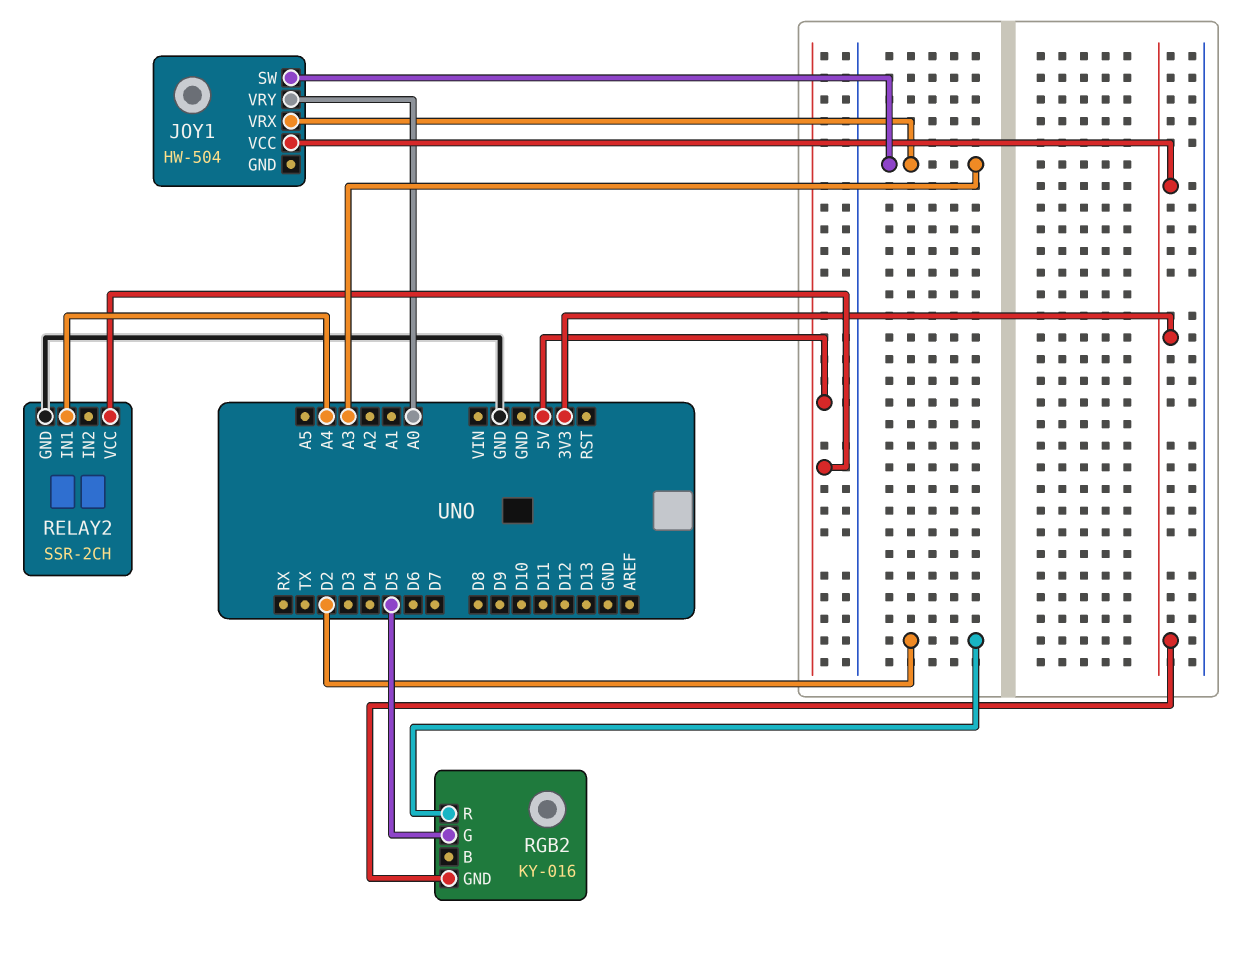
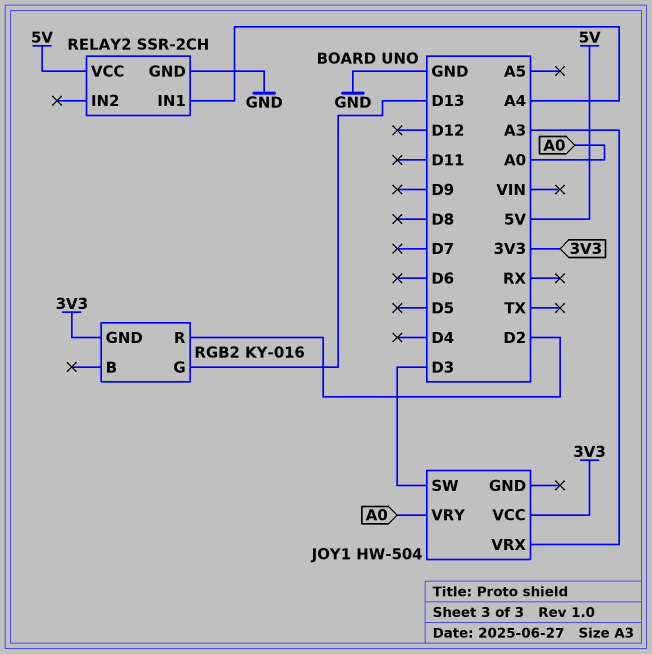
JOY1 pin SW: A3 -> D3
RGB2 pin G: D5 -> D13

